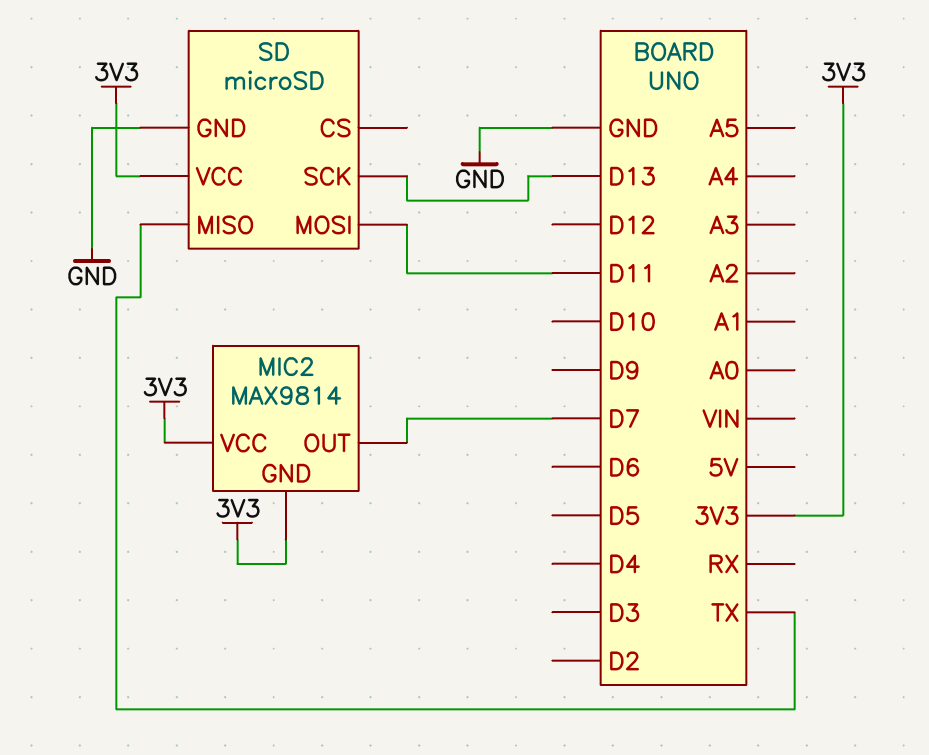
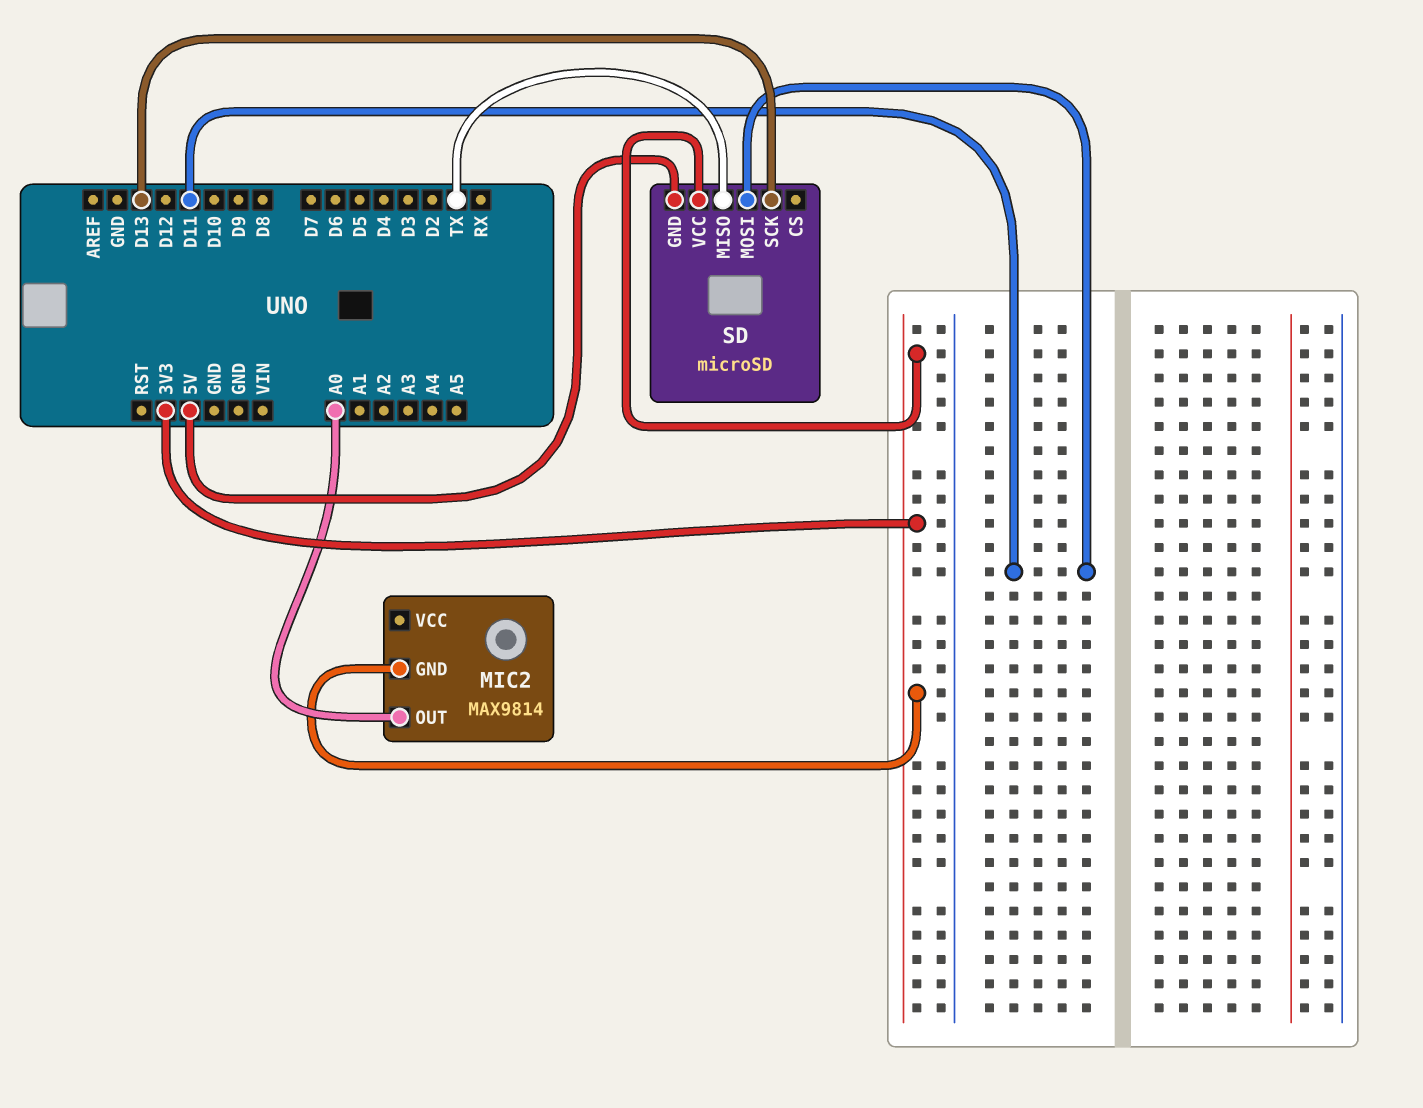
MIC2 pin OUT: D7 -> A0
MIC2 pin VCC: 3V3 -> none
SD pin GND: GND -> 5V

